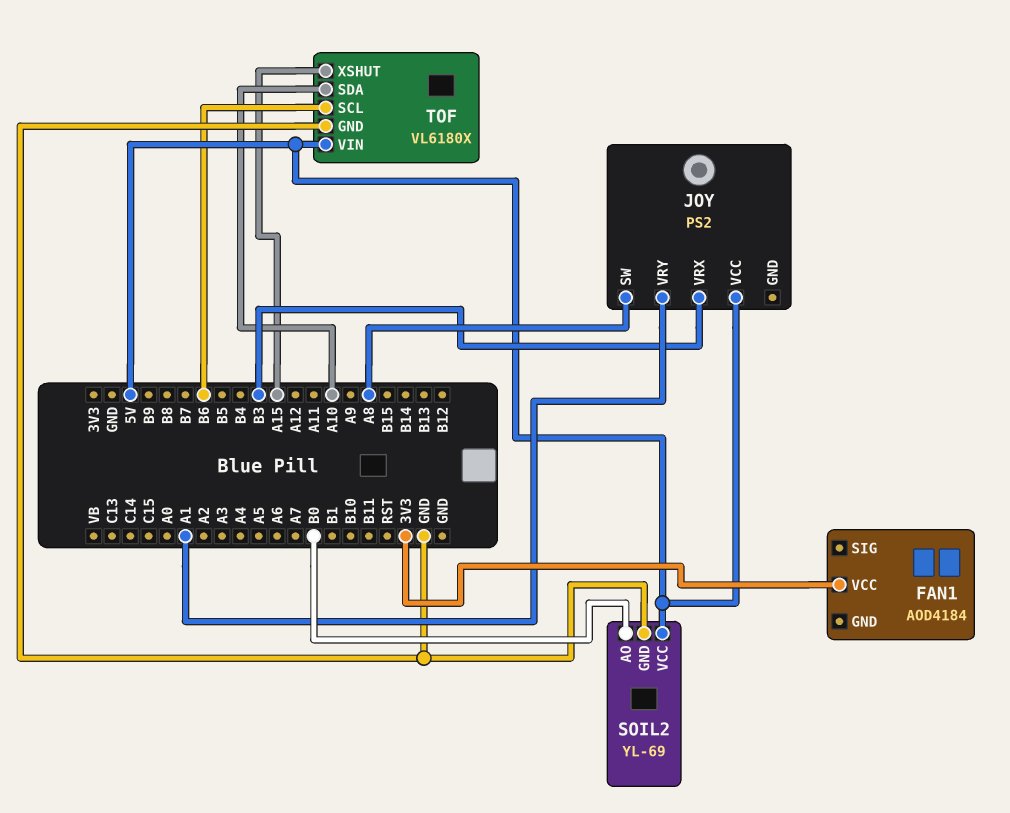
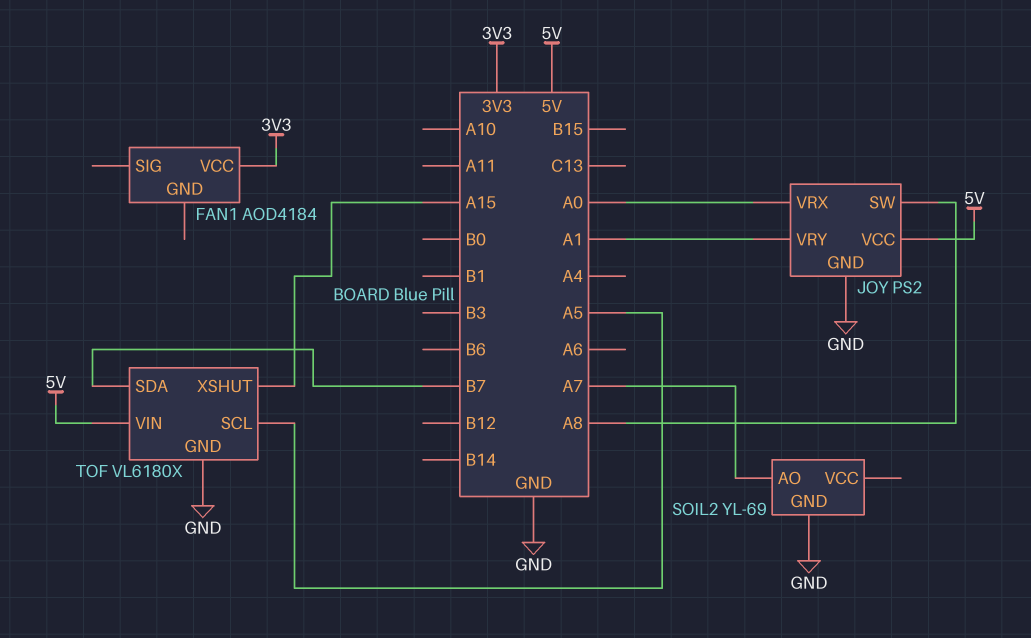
JOY pin GND: none -> GND
JOY pin VRX: B3 -> A0
SOIL2 pin AO: B0 -> A7
SOIL2 pin VCC: 5V -> none
TOF pin SCL: B6 -> A5
TOF pin SDA: A10 -> B7

